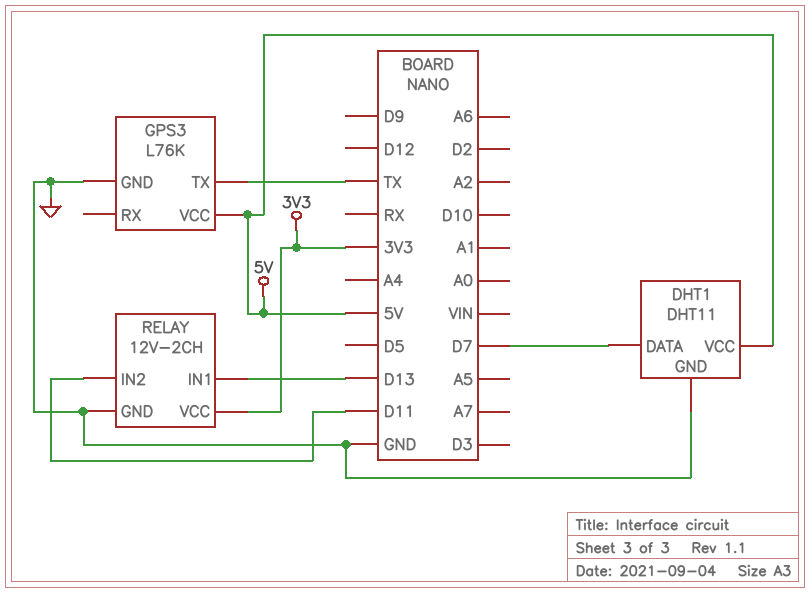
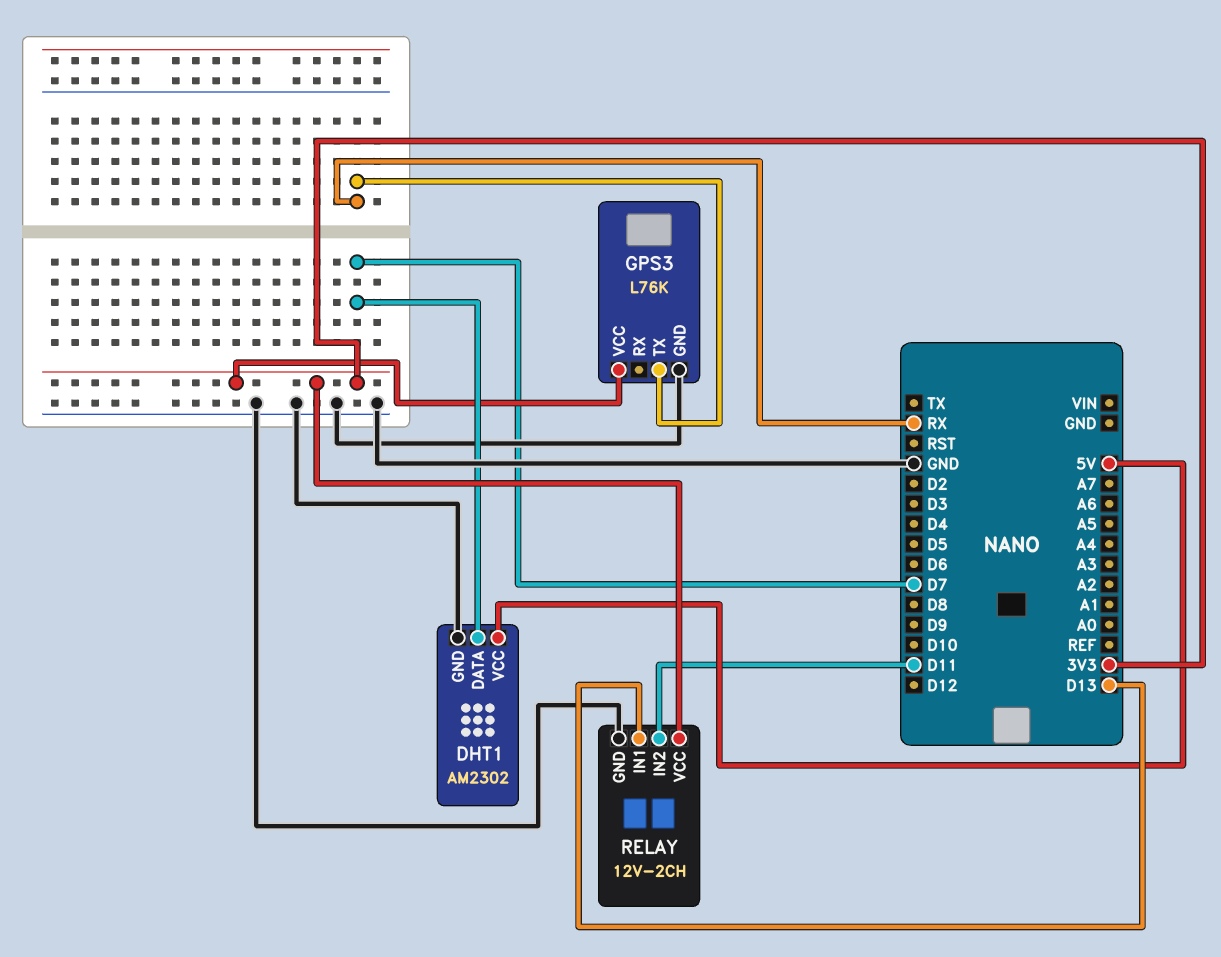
DHT1: DHT11 -> AM2302
GPS3 pin TX: TX -> RX
GPS3 pin VCC: 5V -> 3V3

